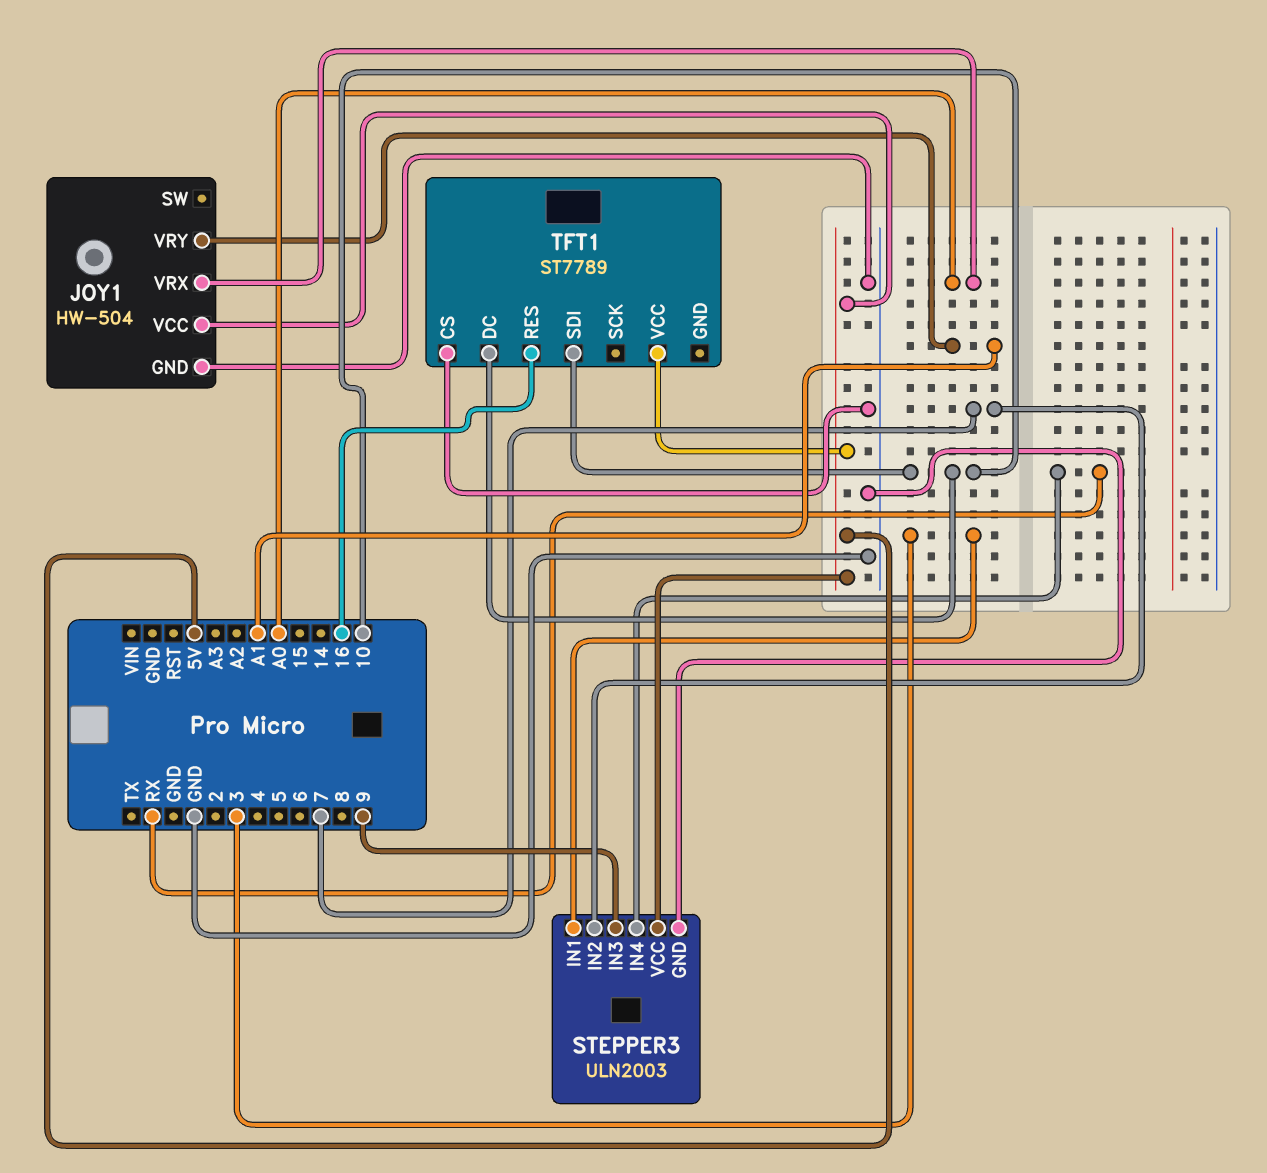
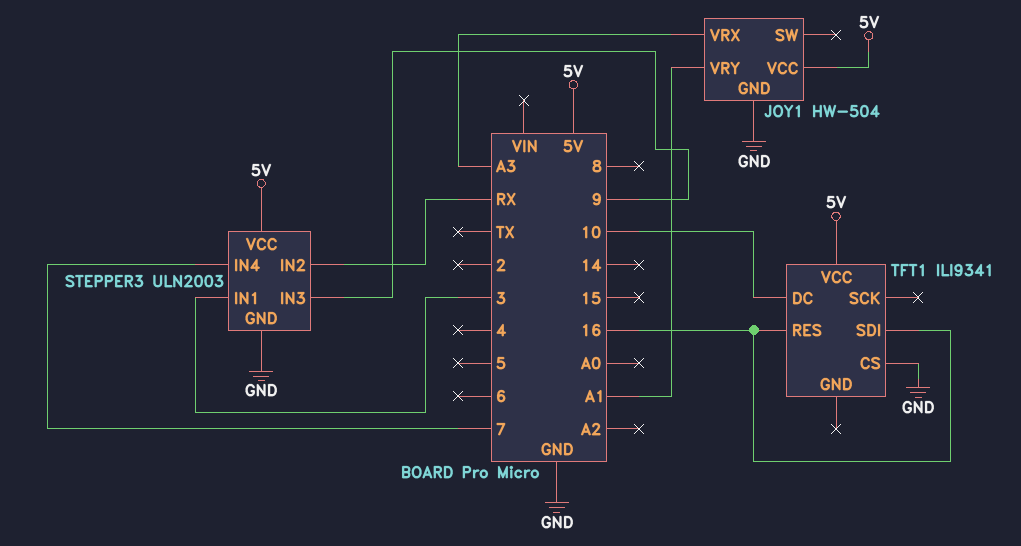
JOY1 pin VRX: A0 -> A3
STEPPER3 pin IN2: 7 -> RX
STEPPER3 pin IN4: RX -> 7
TFT1: ST7789 -> ILI9341
TFT1 pin SDI: 10 -> 16

